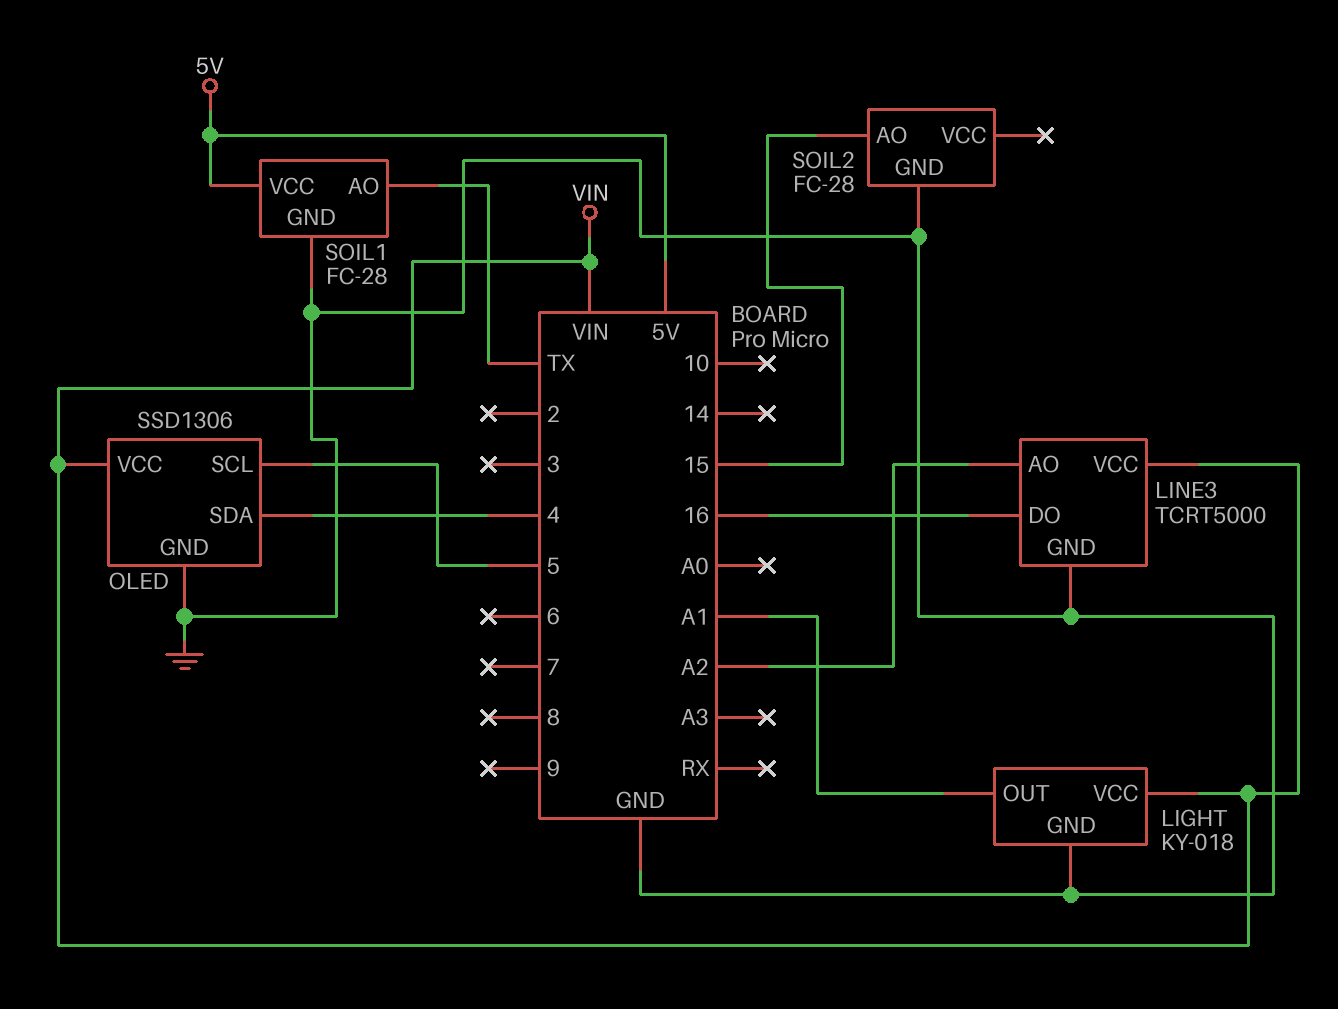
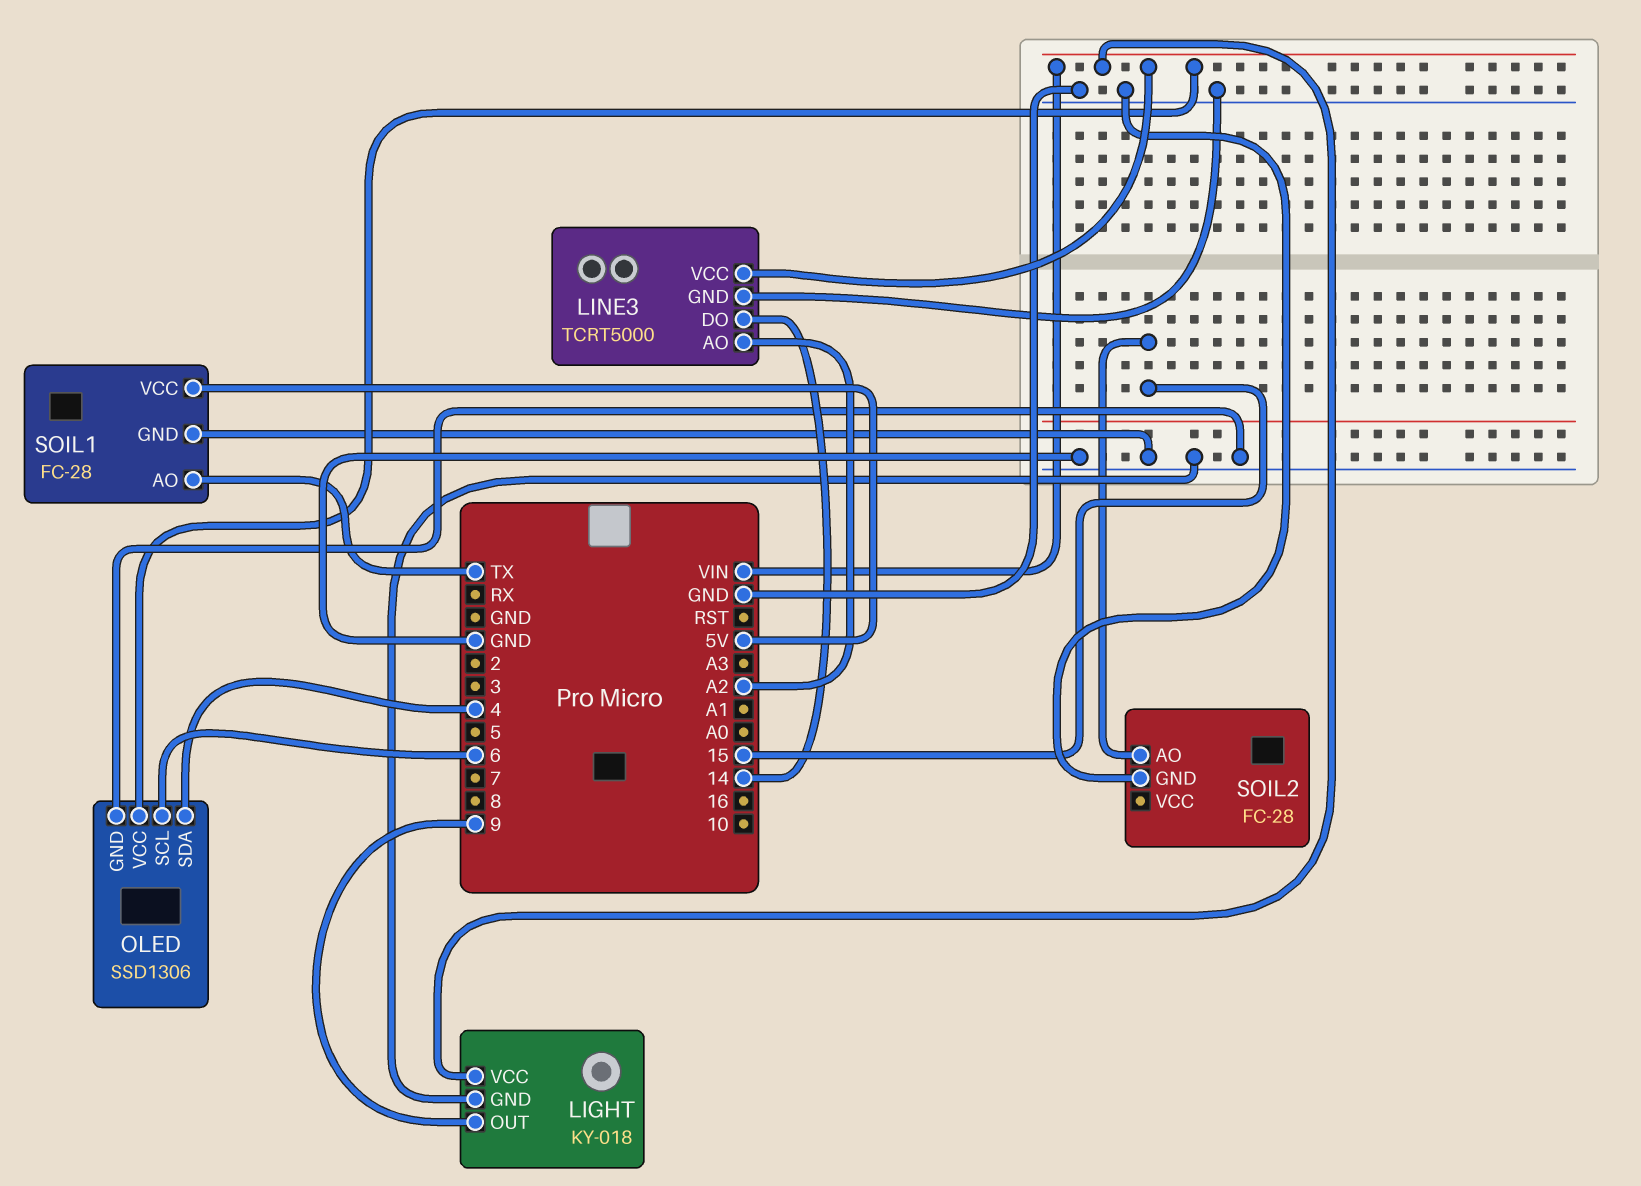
LIGHT pin OUT: A1 -> 9
LINE3 pin DO: 16 -> 14
OLED pin SCL: 5 -> 6

